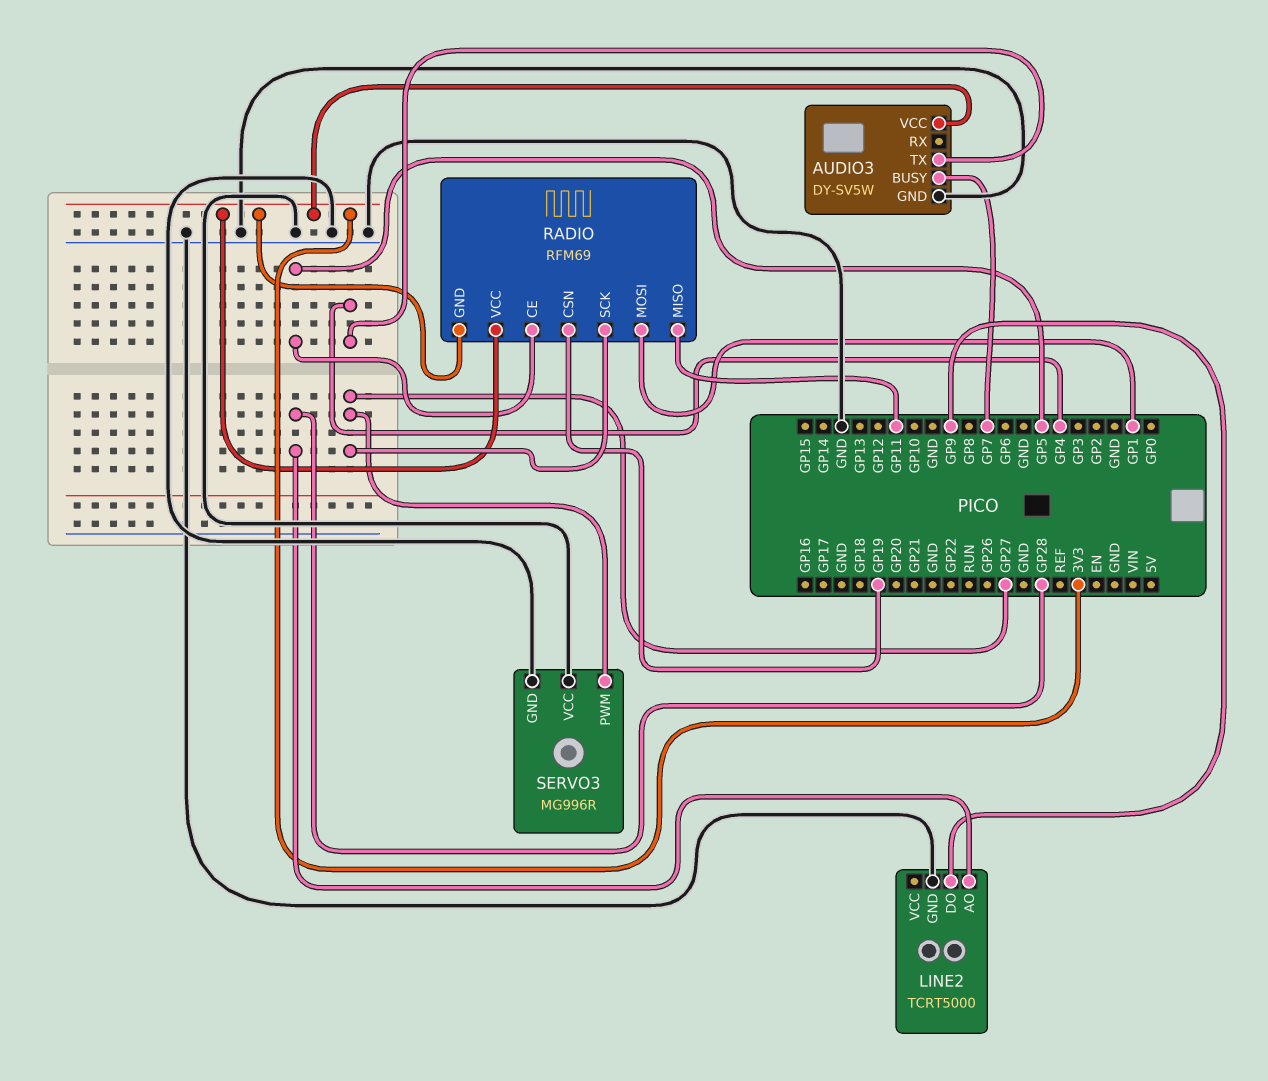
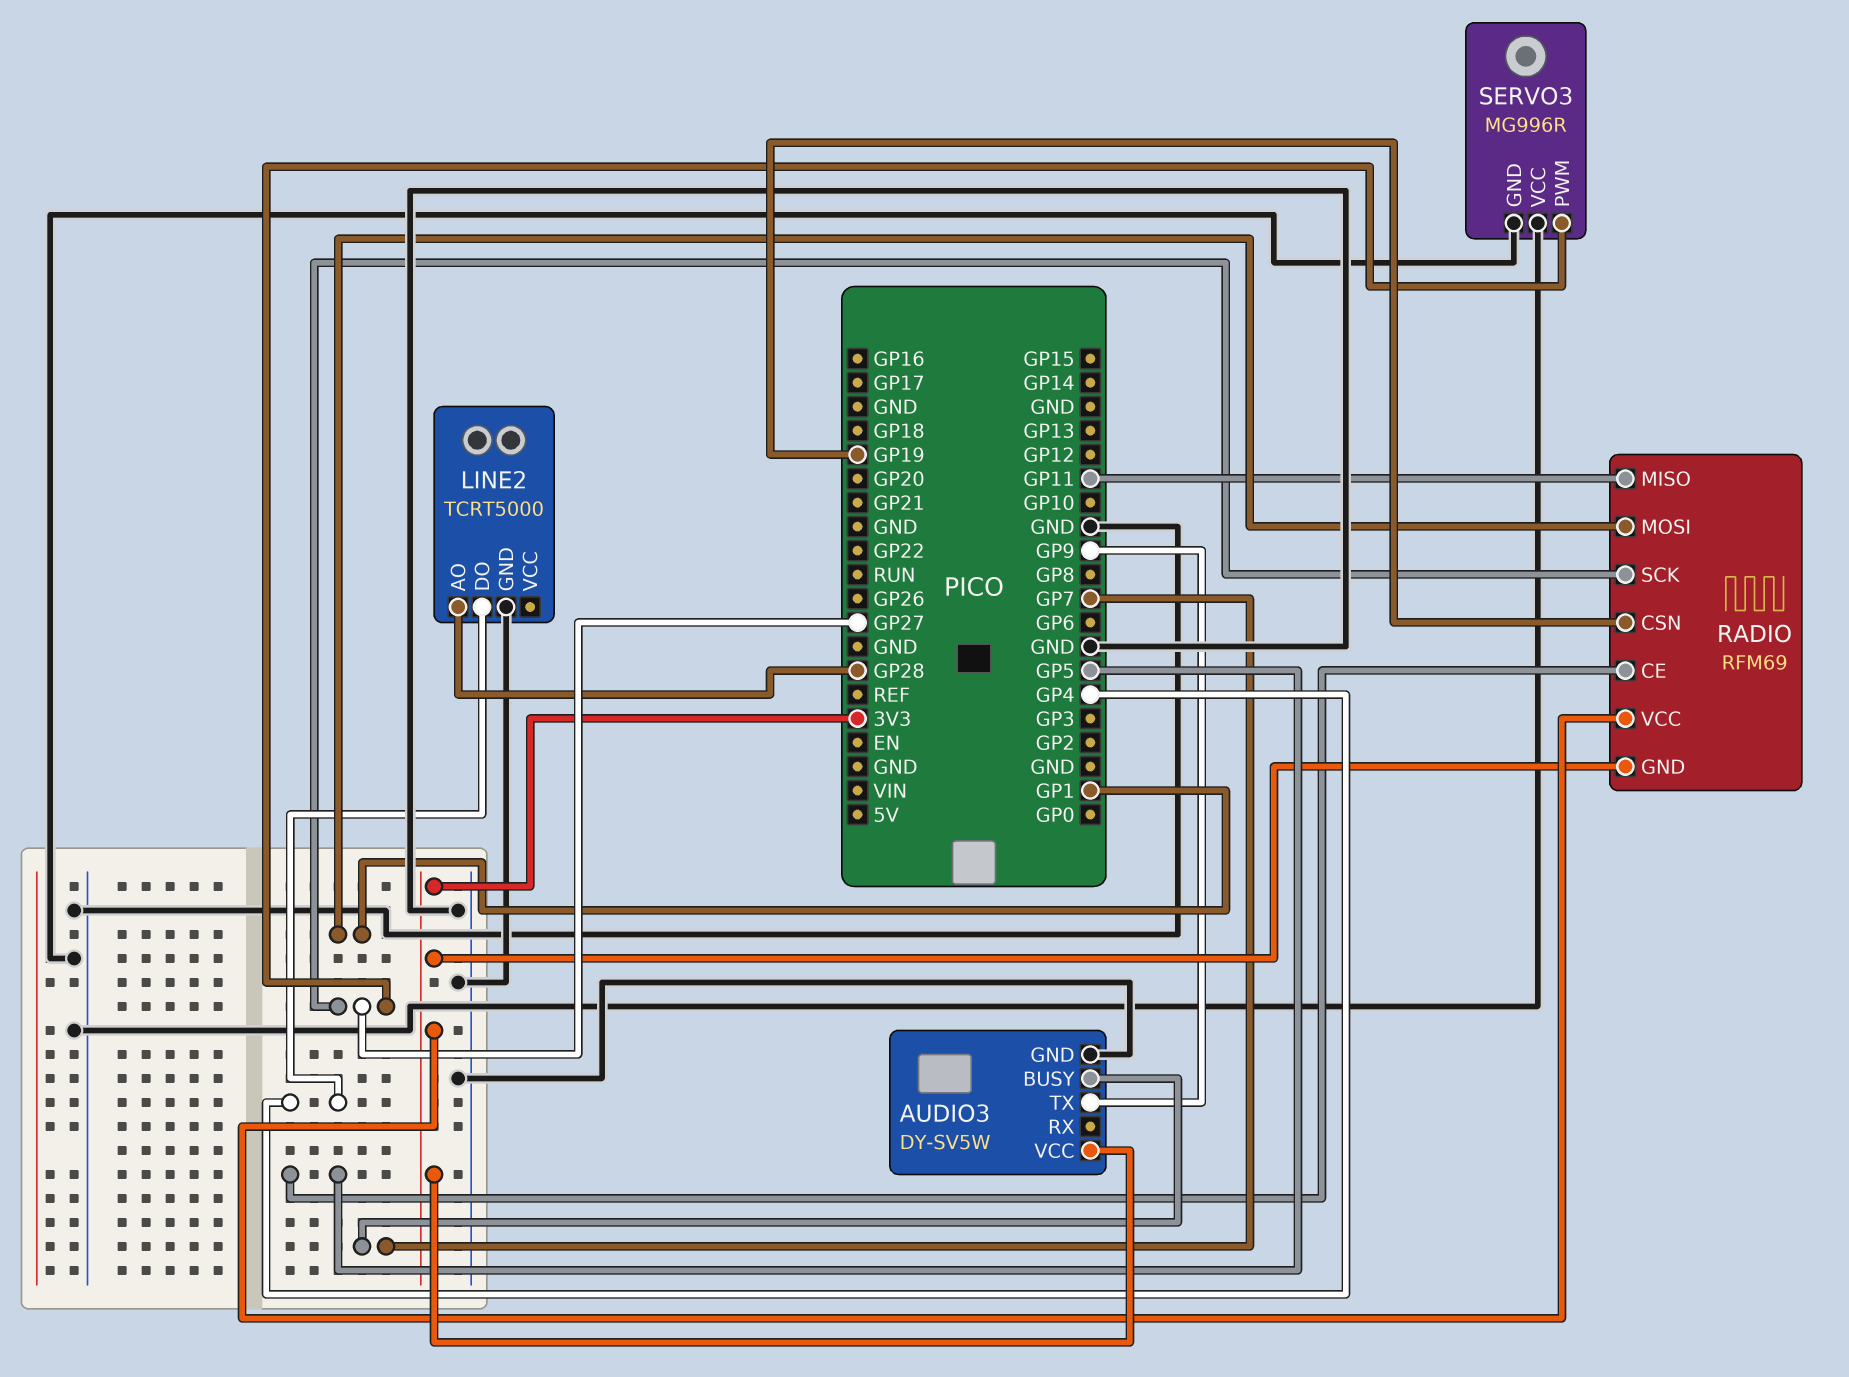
AUDIO3 pin TX: GP4 -> GP9
LINE2 pin DO: GP9 -> GP4

